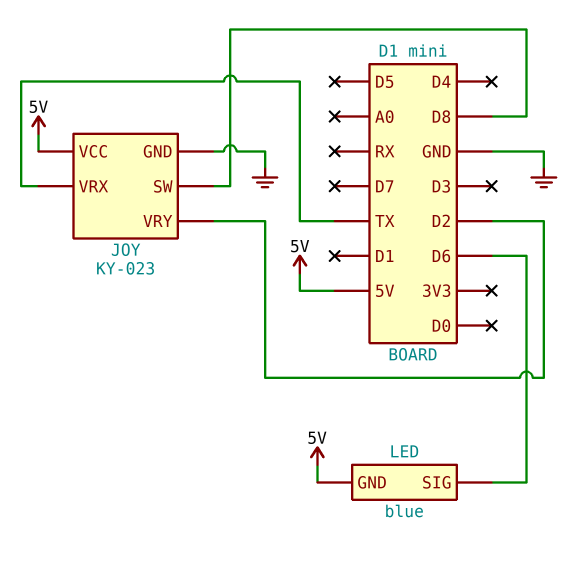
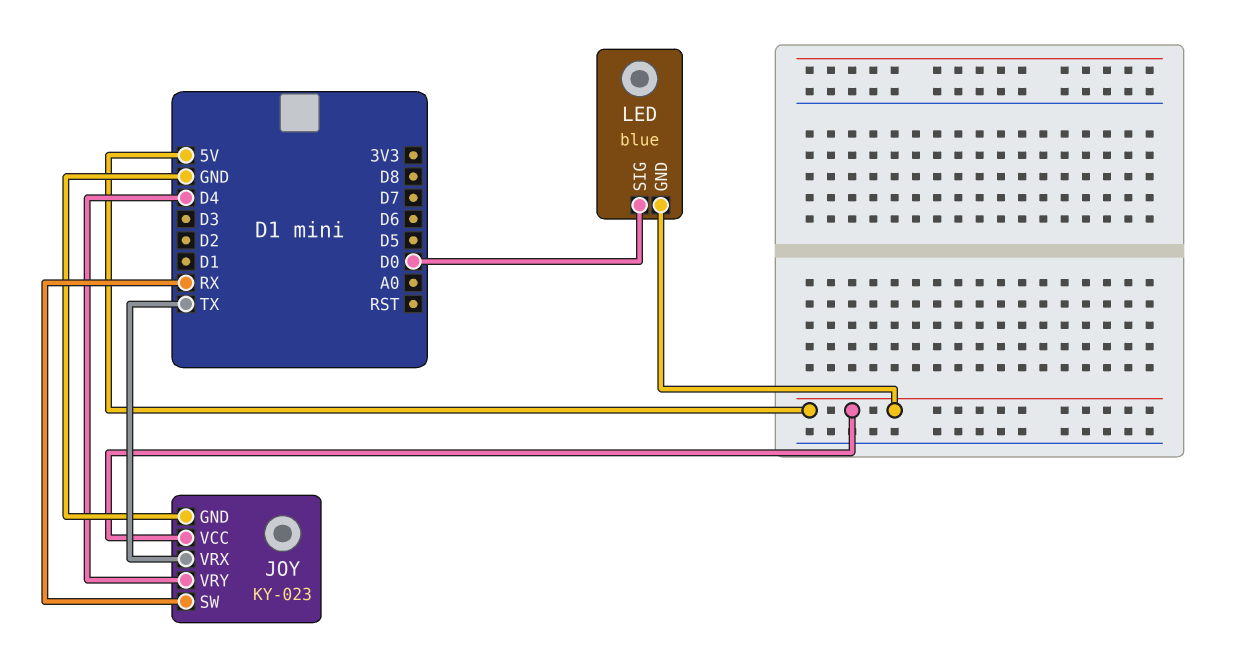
JOY pin SW: D8 -> RX
JOY pin VRY: D2 -> D4
LED pin SIG: D6 -> D0

